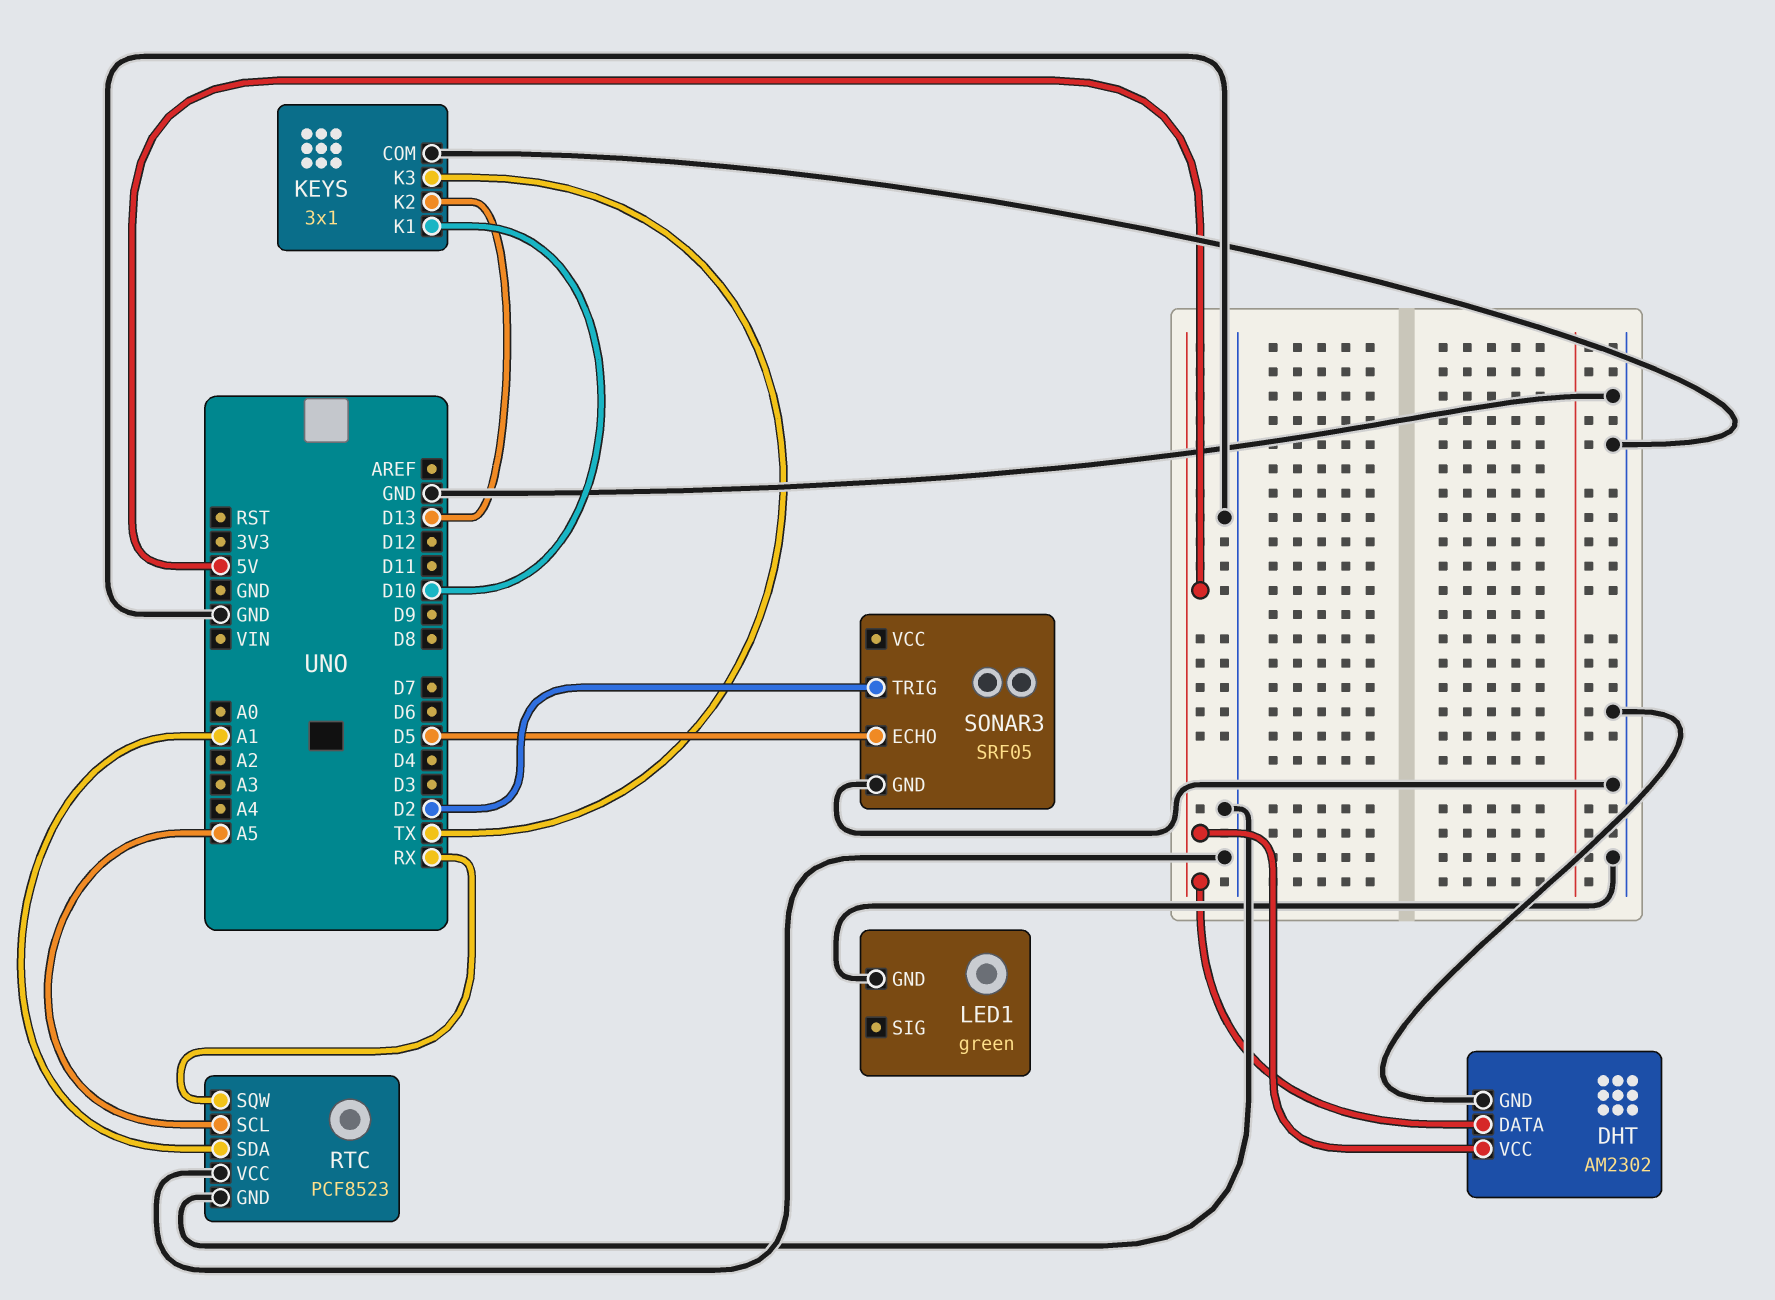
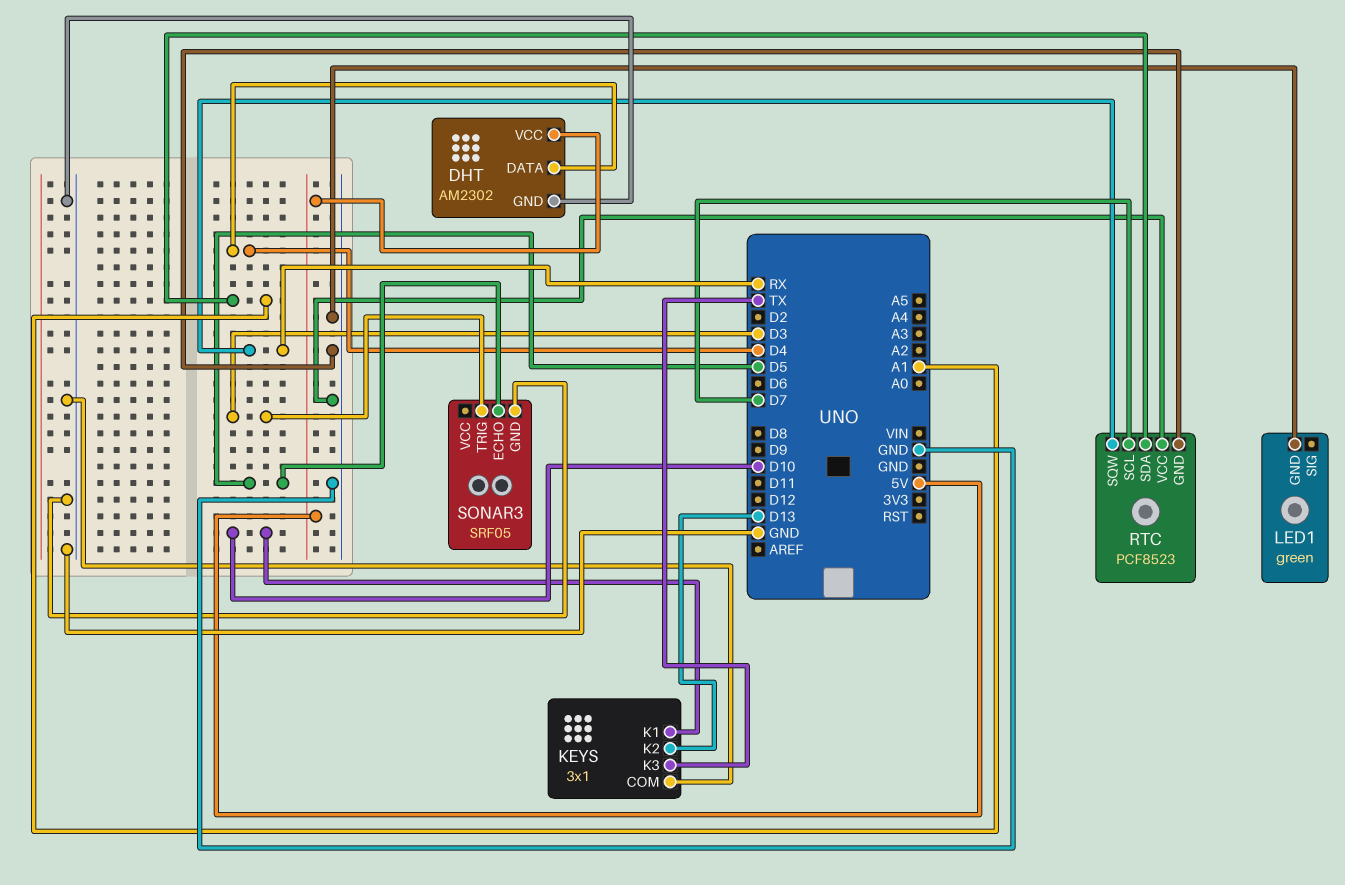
DHT pin DATA: 5V -> D4
RTC pin SCL: A5 -> D7
SONAR3 pin TRIG: D2 -> D3

